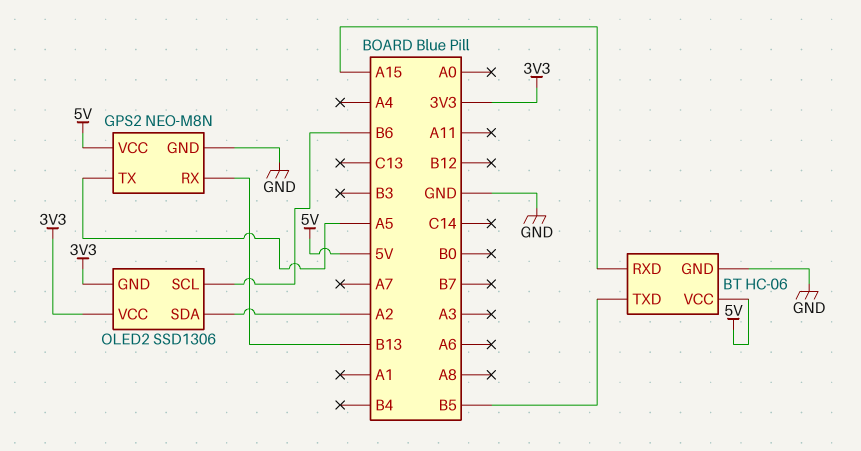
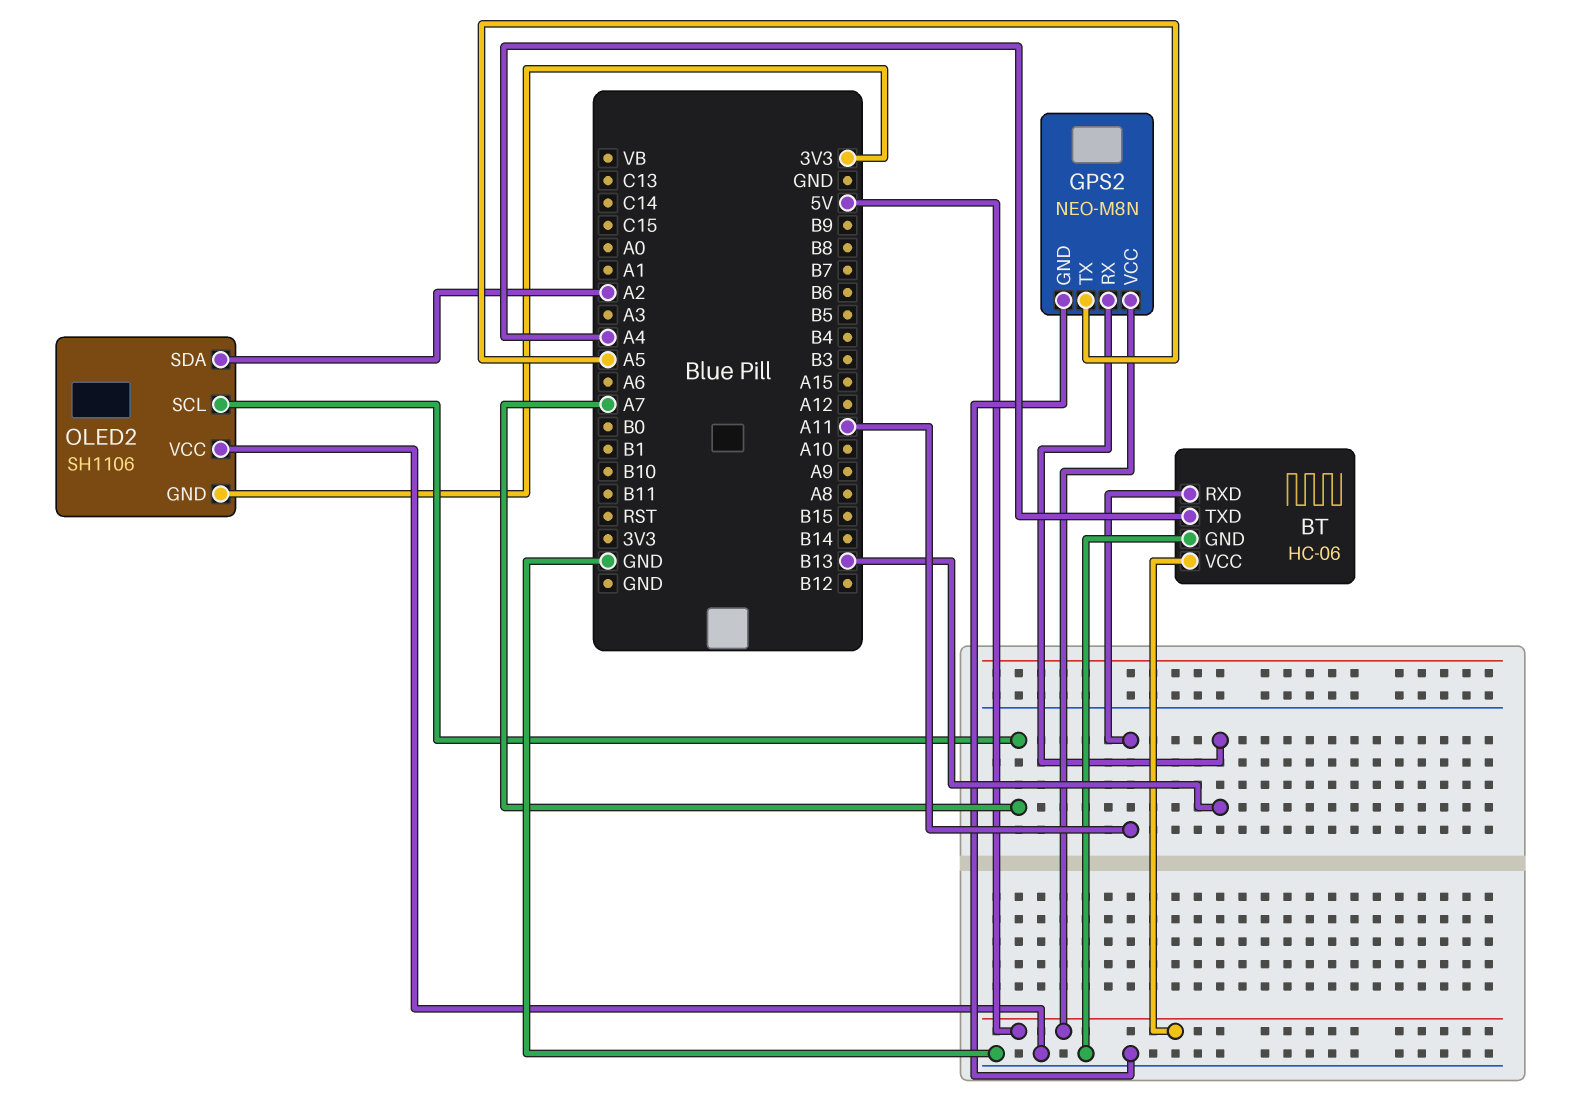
BT pin RXD: A15 -> A11
BT pin TXD: B5 -> A4
OLED2: SSD1306 -> SH1106
OLED2 pin SCL: B6 -> A7
OLED2 pin VCC: 3V3 -> GND

